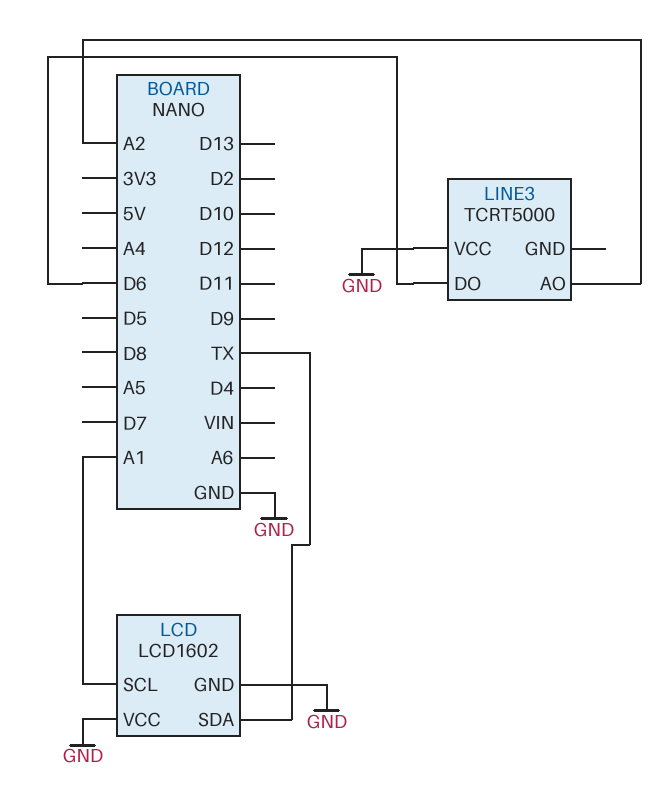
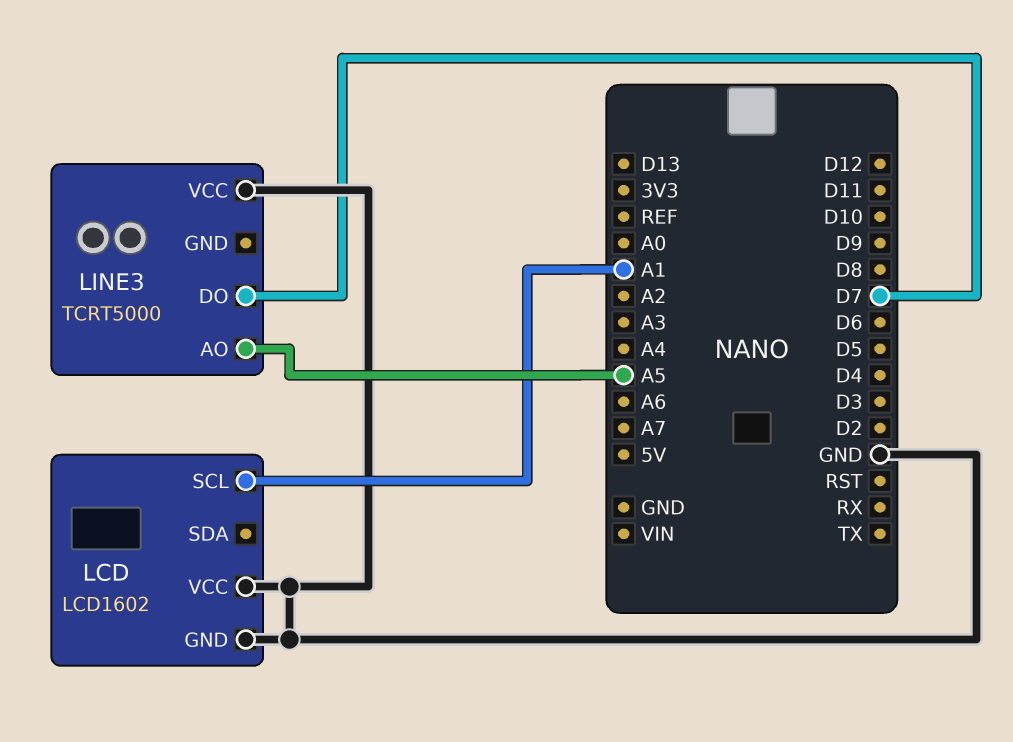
LCD pin SDA: TX -> none
LINE3 pin AO: A2 -> A5
LINE3 pin DO: D6 -> D7

